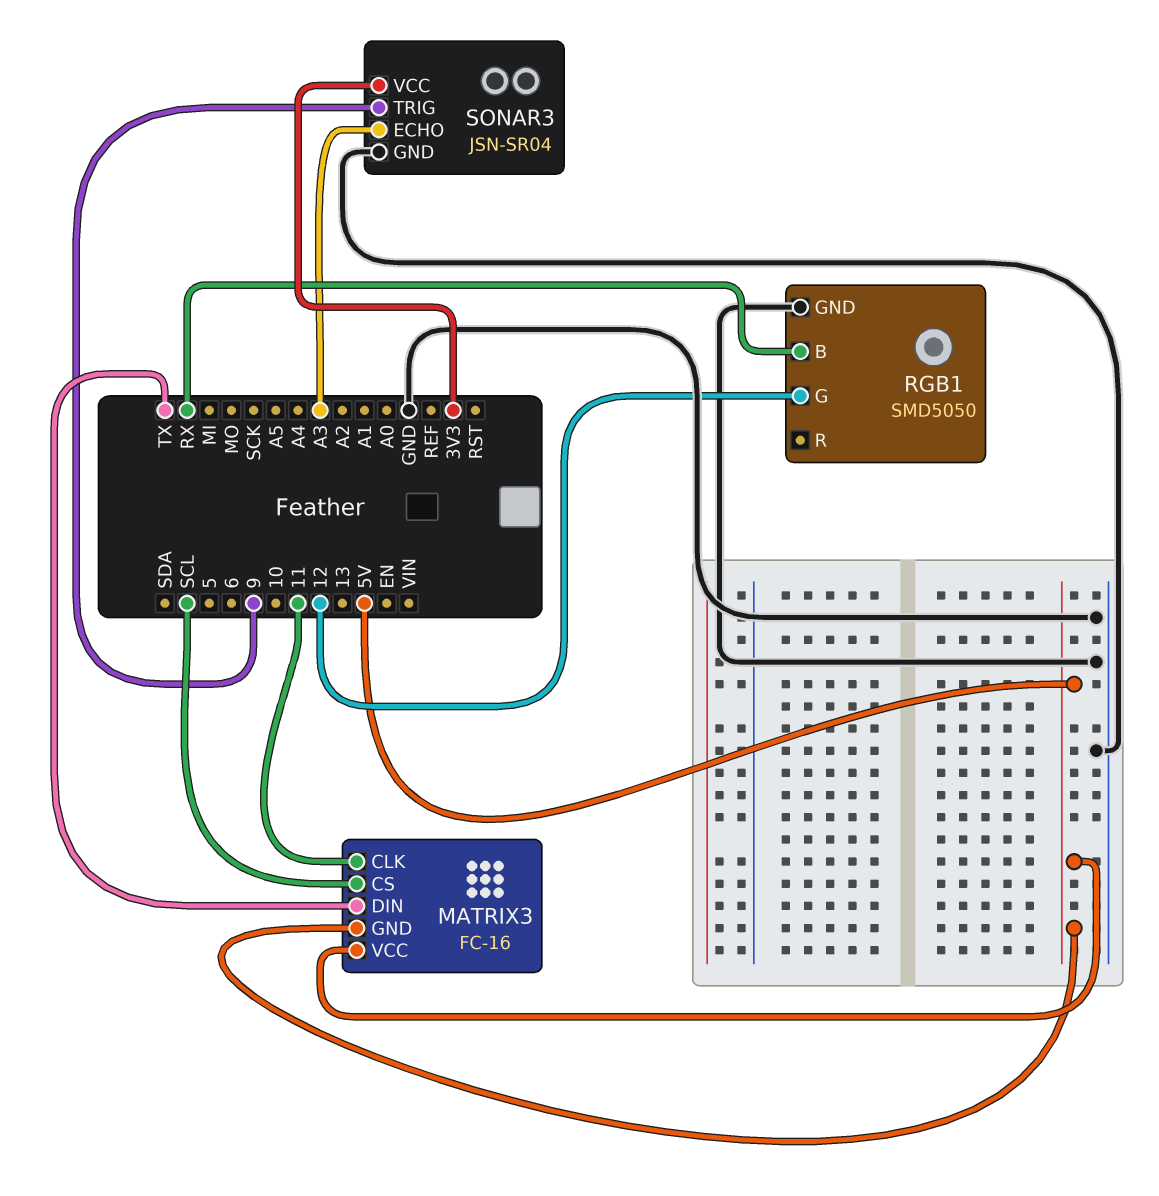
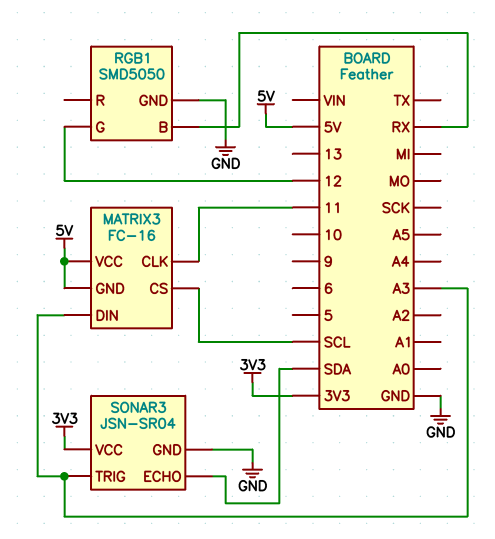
MATRIX3 pin DIN: TX -> A3
SONAR3 pin ECHO: A3 -> SDA
SONAR3 pin TRIG: 9 -> A3

